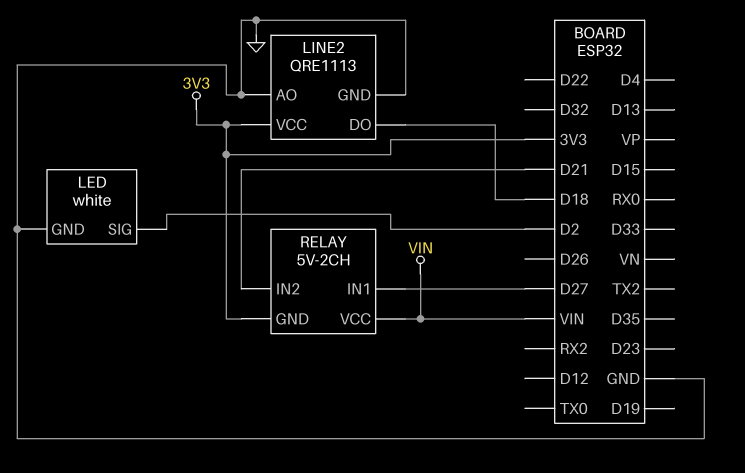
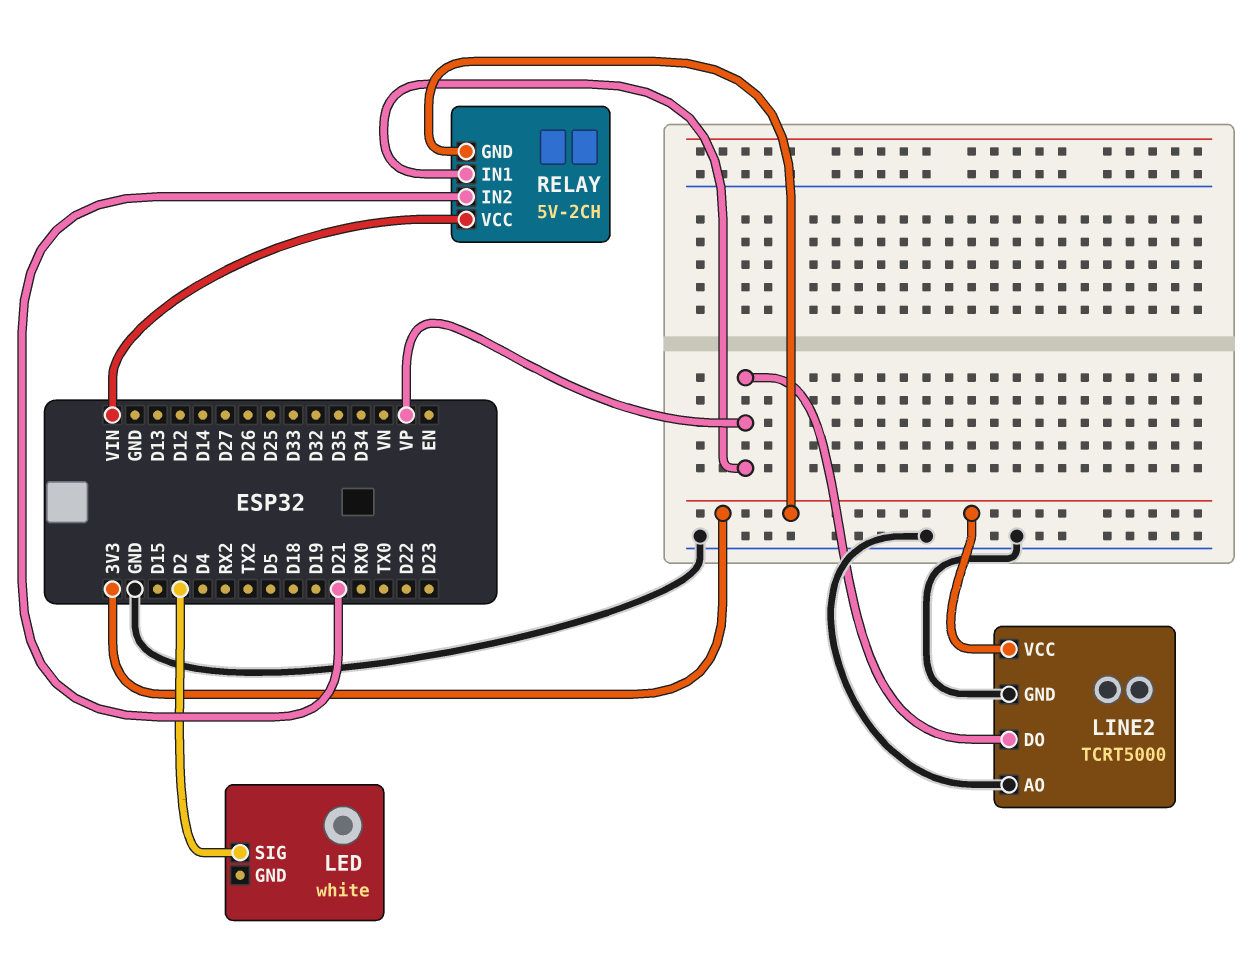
LED pin GND: GND -> none
LINE2: QRE1113 -> TCRT5000
LINE2 pin DO: D18 -> VP
RELAY pin IN1: D27 -> VP

